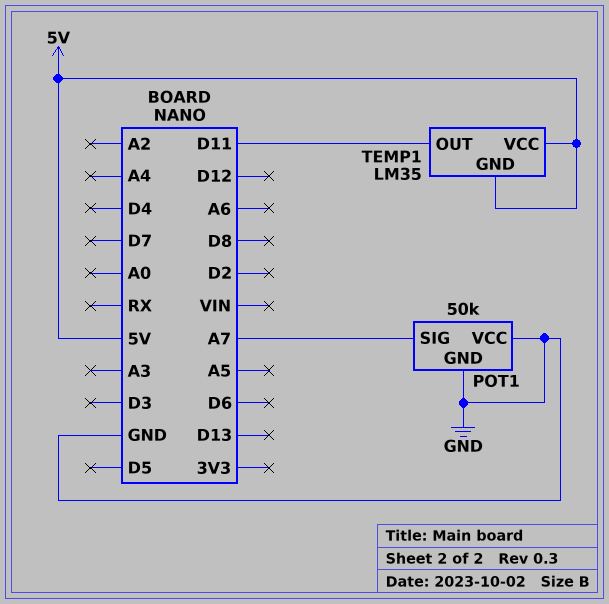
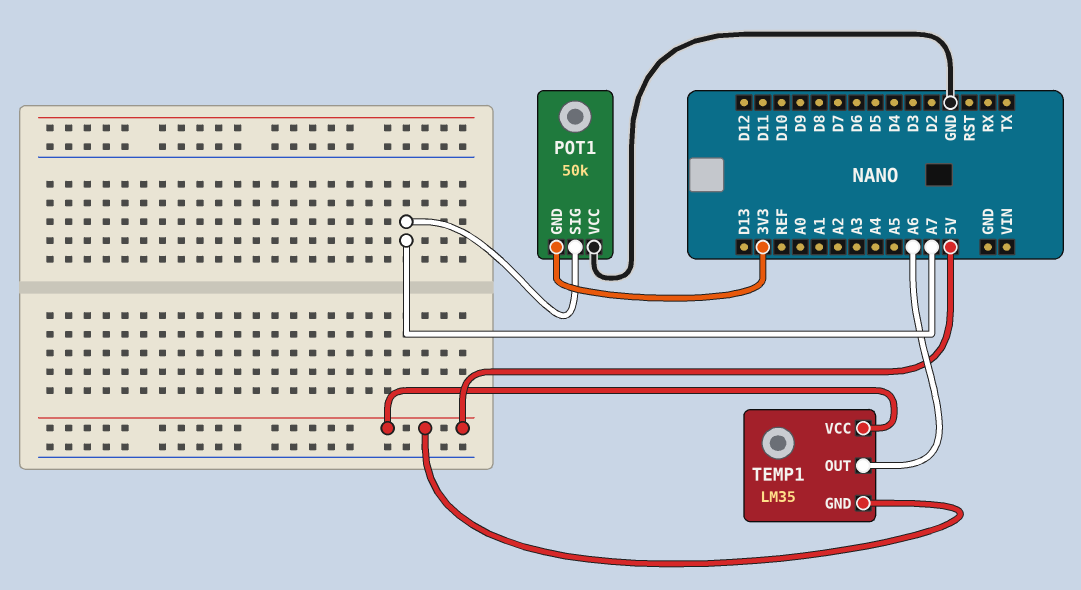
POT1 pin GND: GND -> 3V3
TEMP1 pin OUT: D11 -> A6

